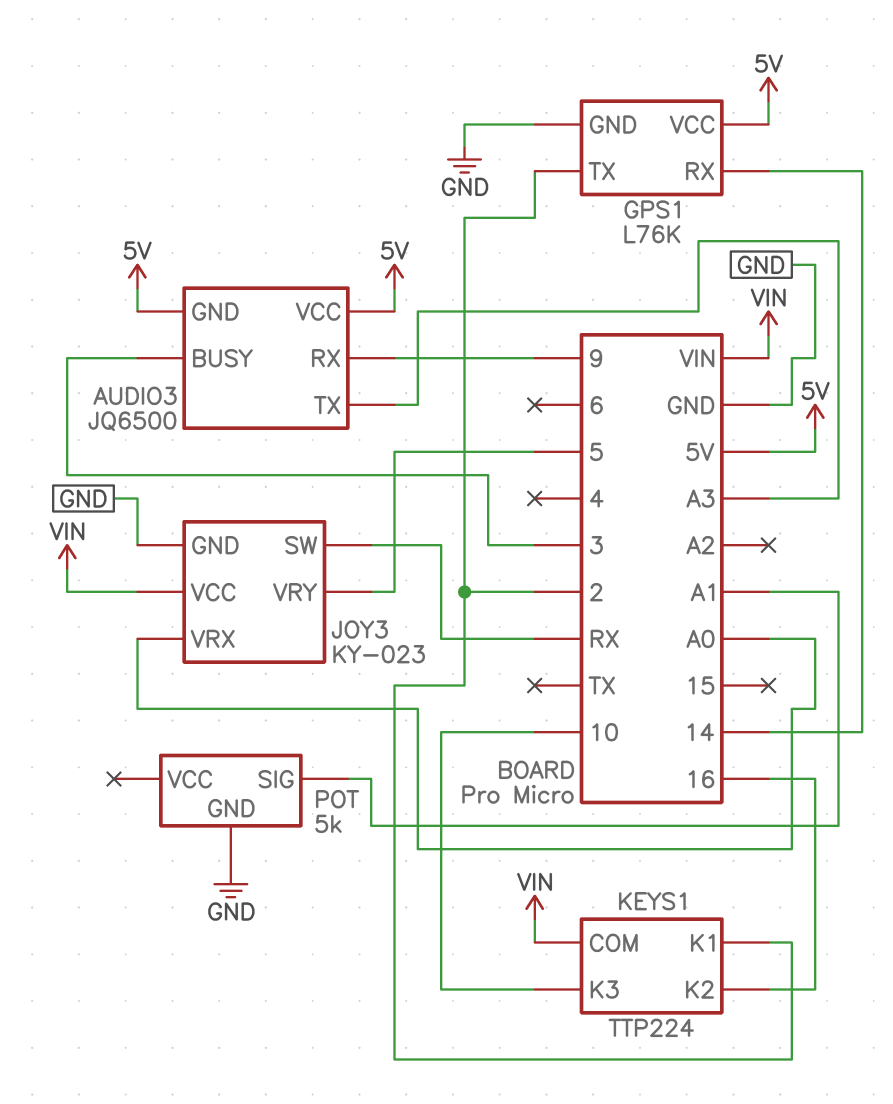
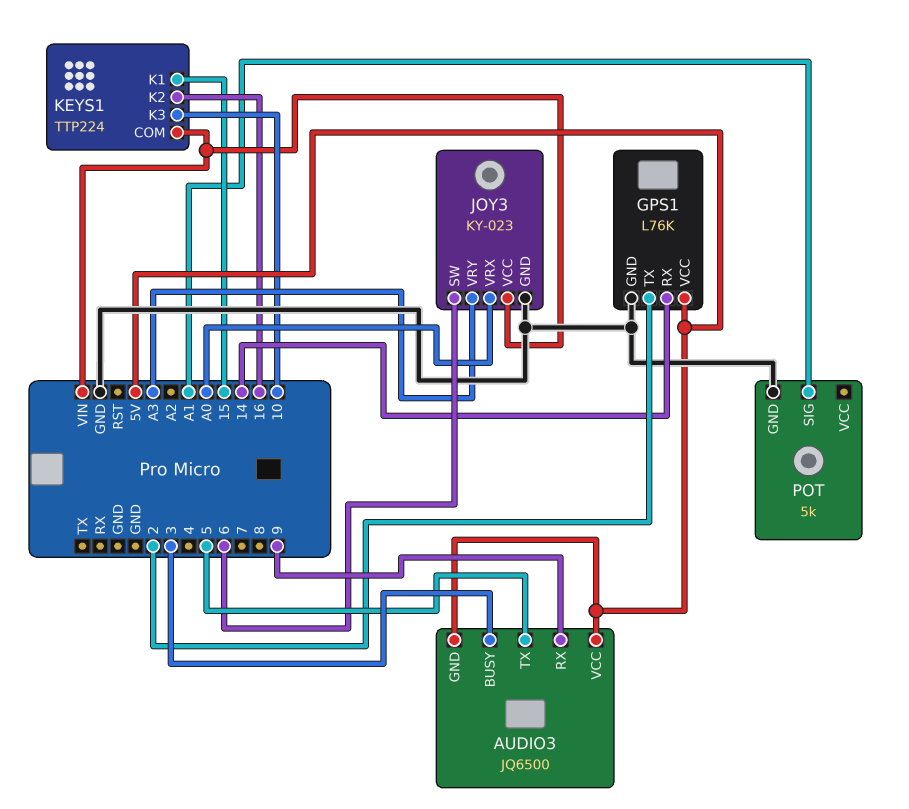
AUDIO3 pin TX: A3 -> 5
JOY3 pin SW: RX -> 6
JOY3 pin VRY: 5 -> A3
KEYS1 pin K1: 2 -> 15

